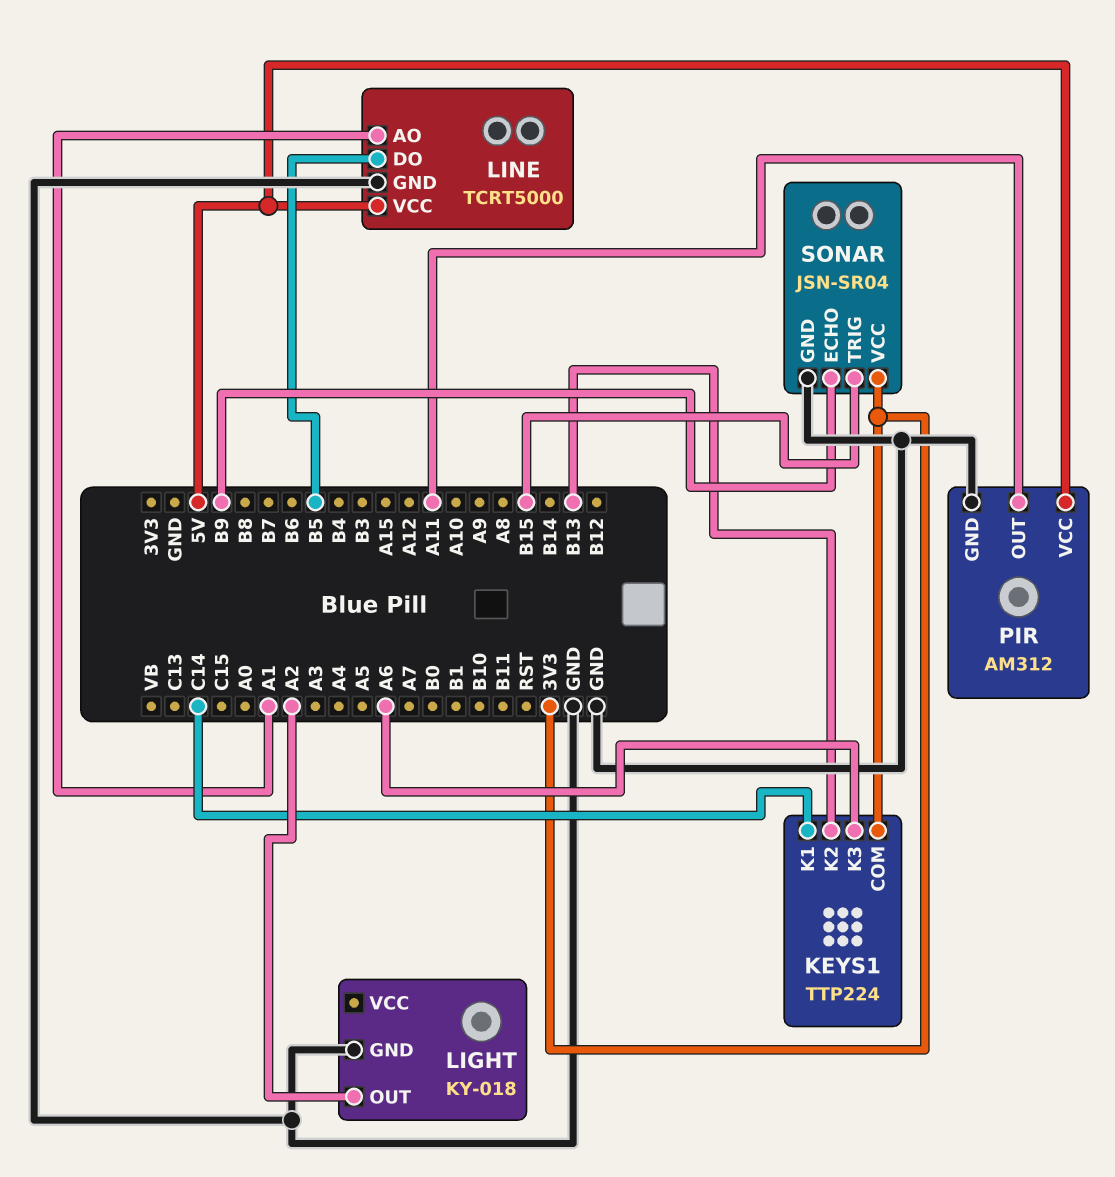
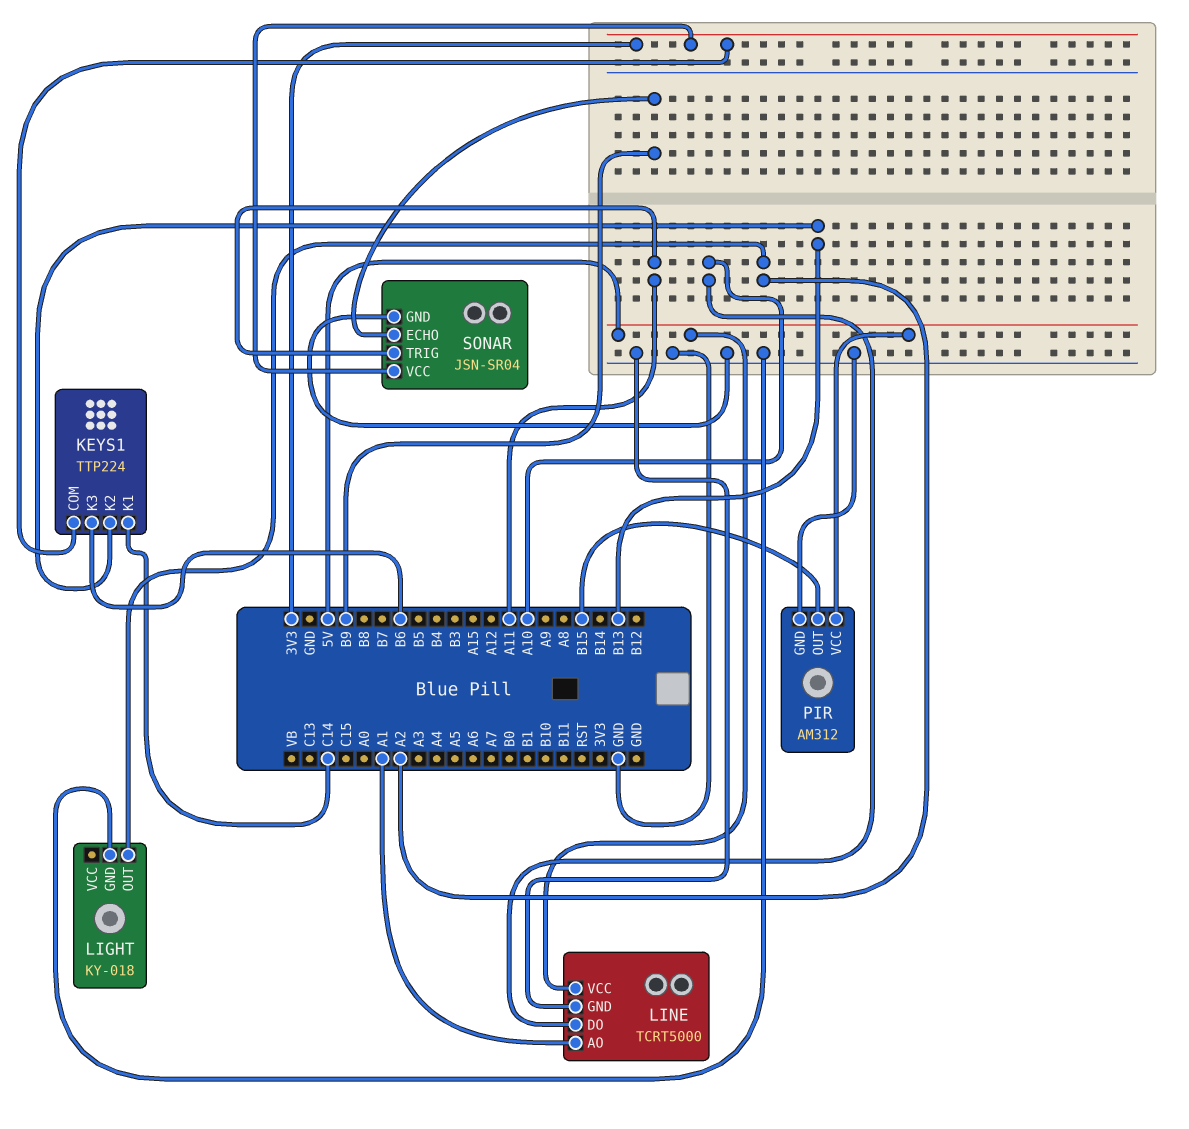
KEYS1 pin K3: A6 -> B6
LINE pin DO: B5 -> A10
PIR pin OUT: A11 -> B15
SONAR pin TRIG: B15 -> A11

